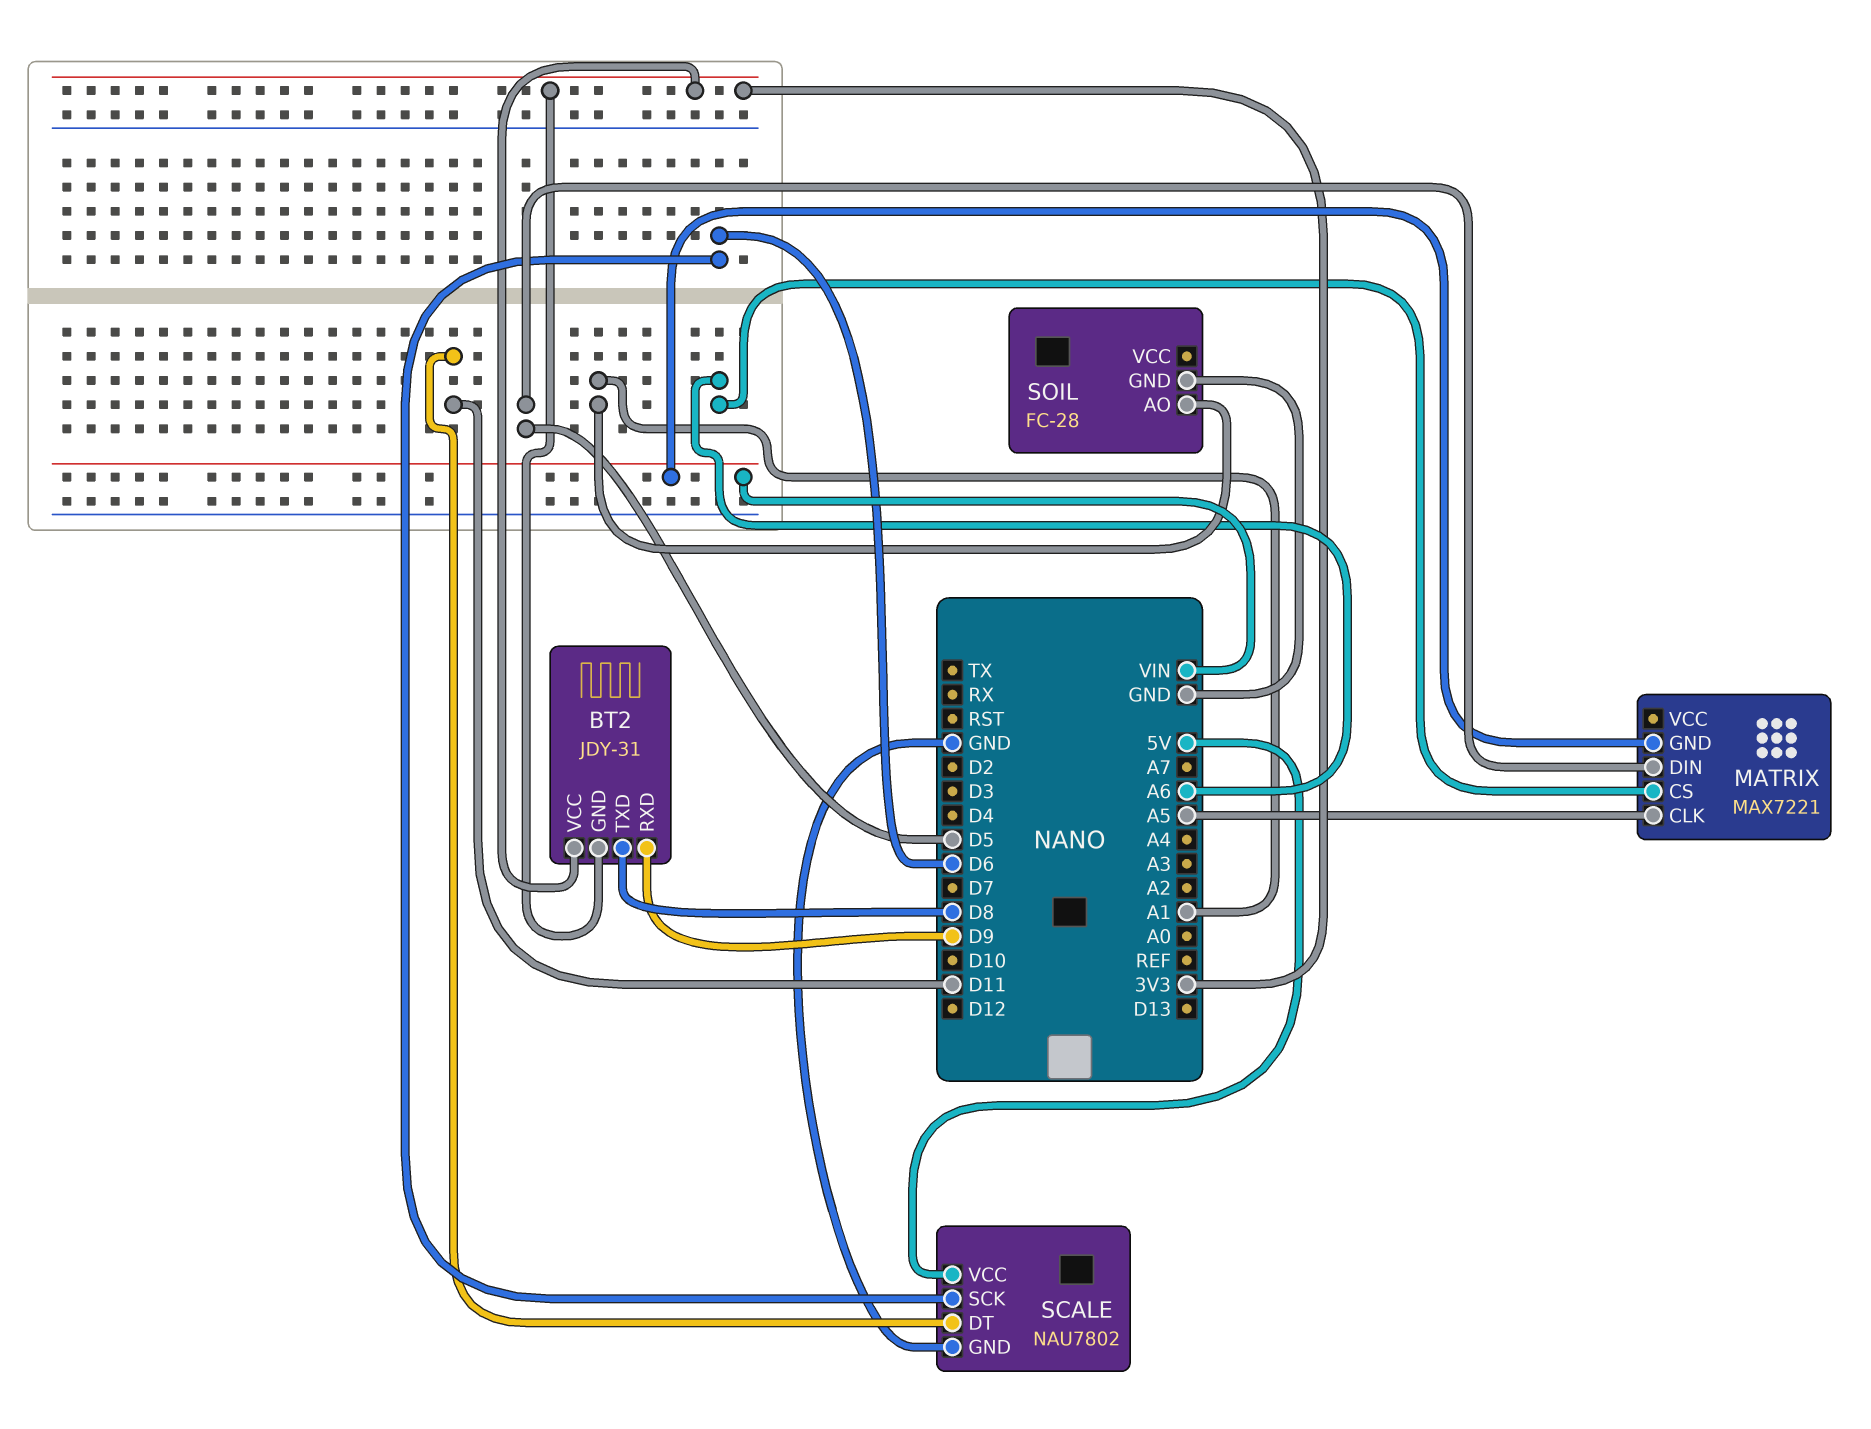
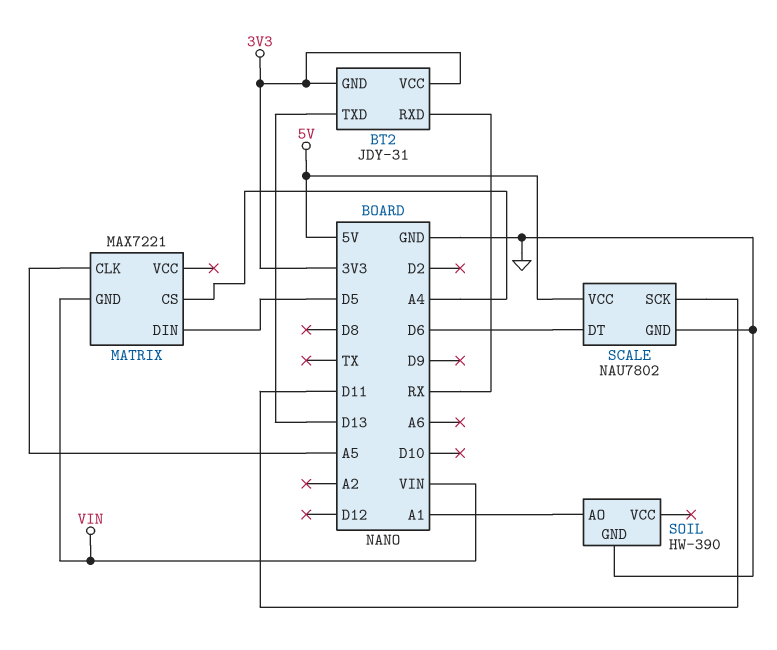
BT2 pin RXD: D9 -> RX
BT2 pin TXD: D8 -> D13
MATRIX pin CS: A6 -> A4
SCALE pin DT: D11 -> D6
SCALE pin SCK: D6 -> D11
SOIL: FC-28 -> HW-390

